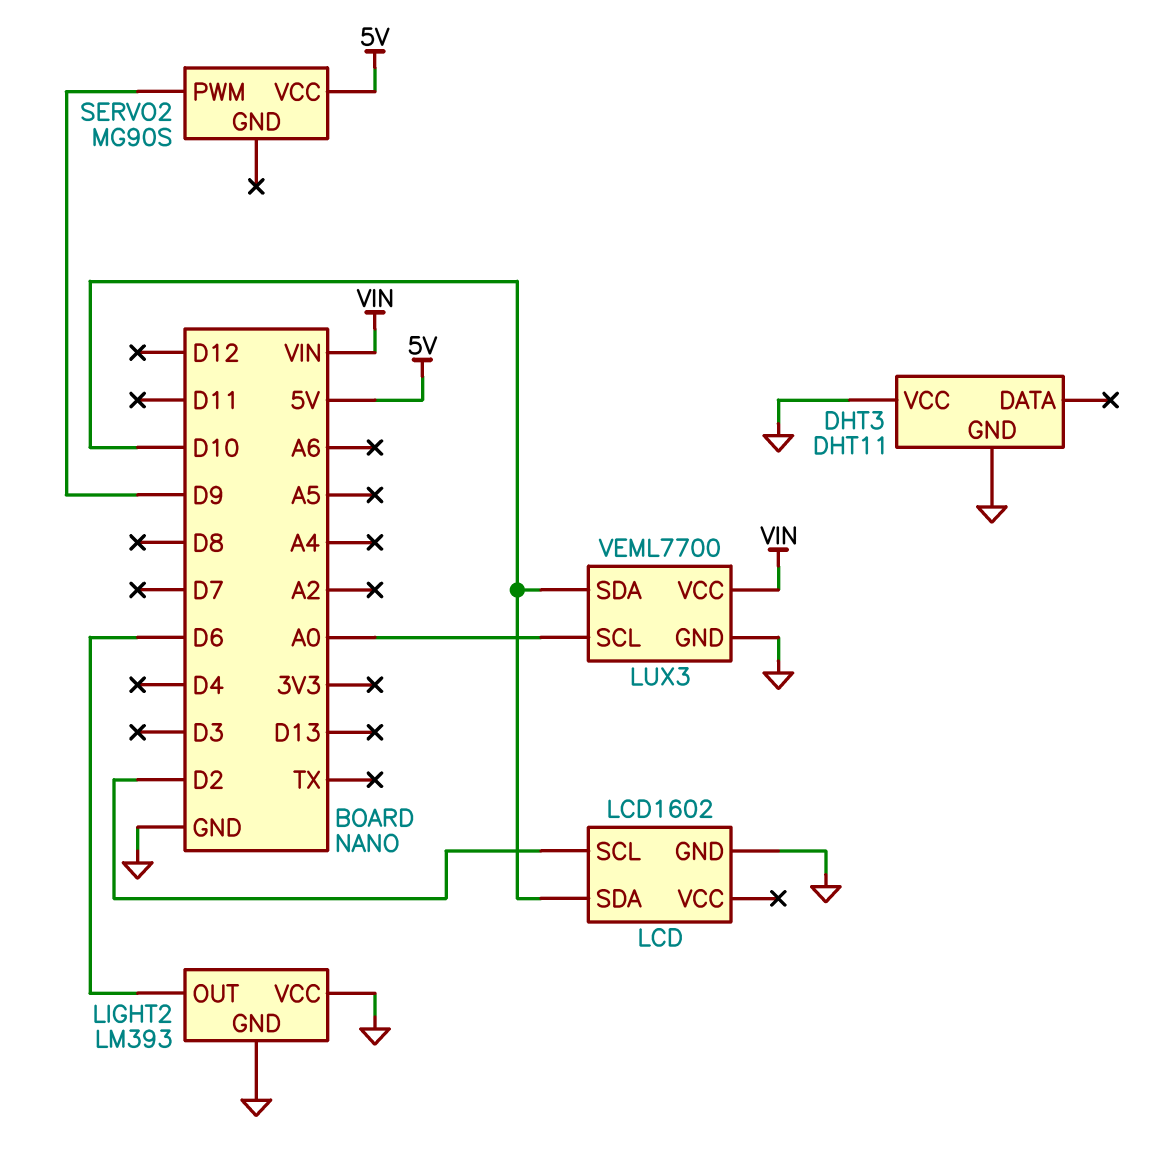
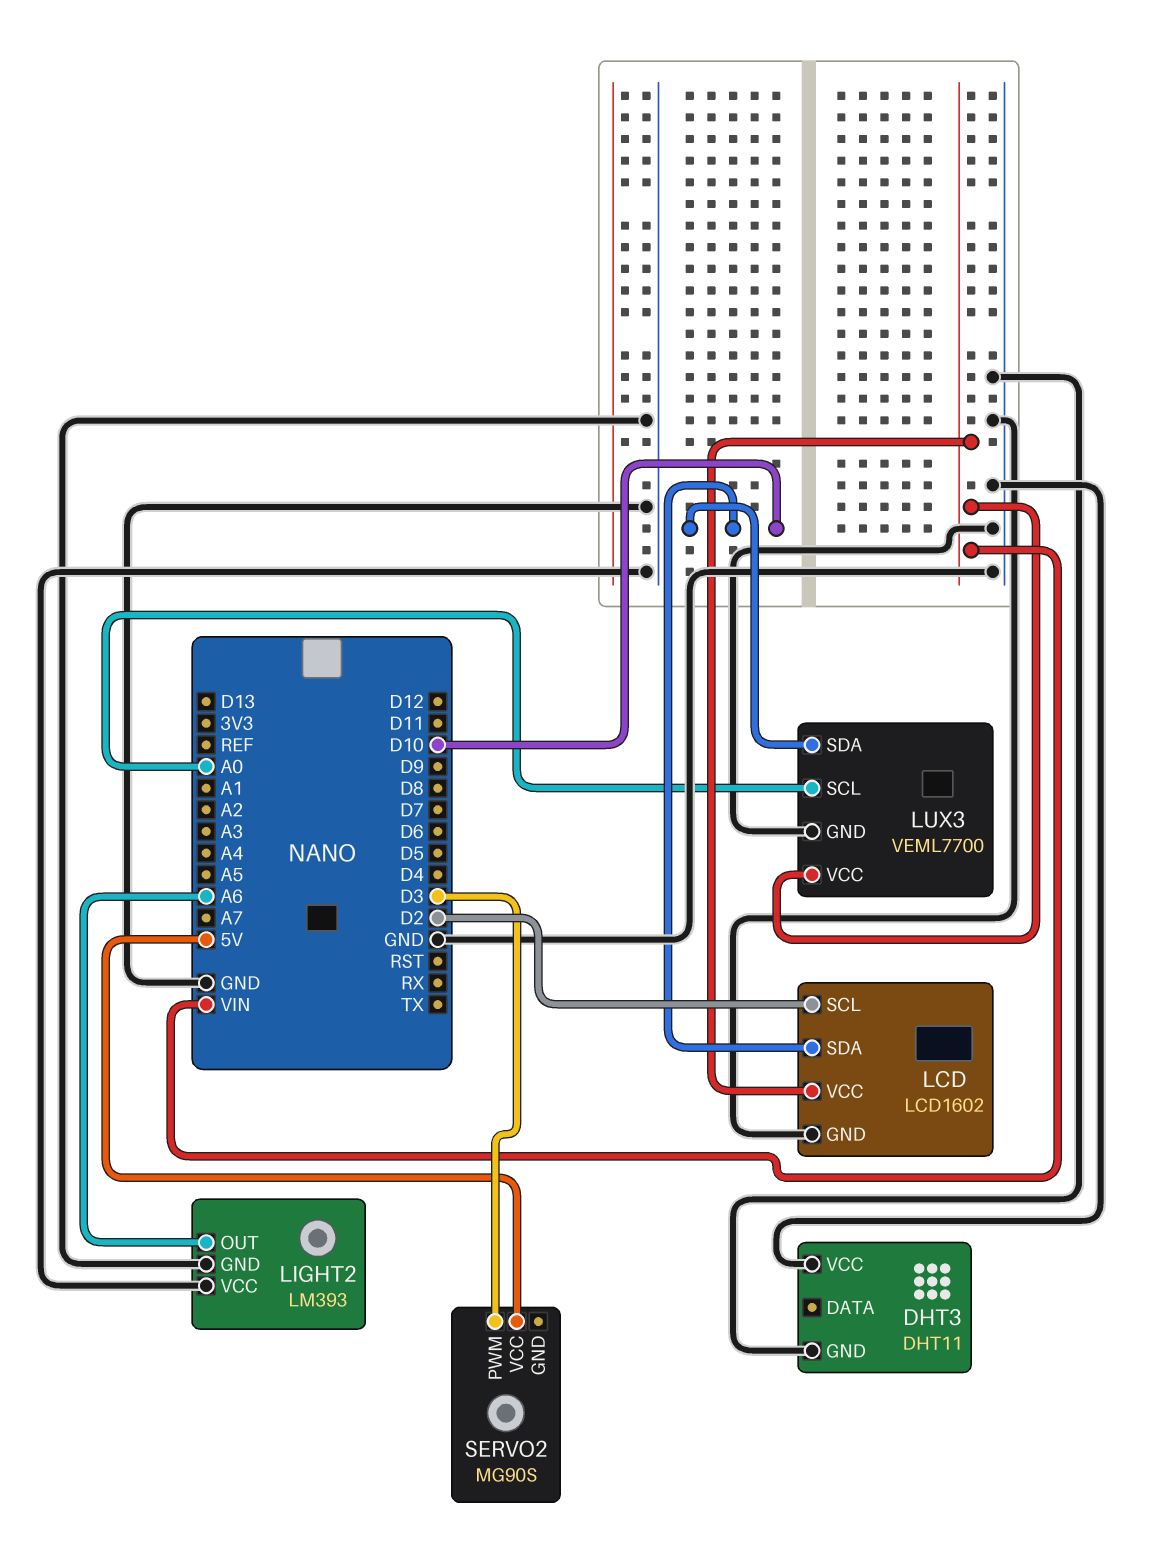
LCD pin VCC: none -> VIN
LIGHT2 pin OUT: D6 -> A6
SERVO2 pin PWM: D9 -> D3

